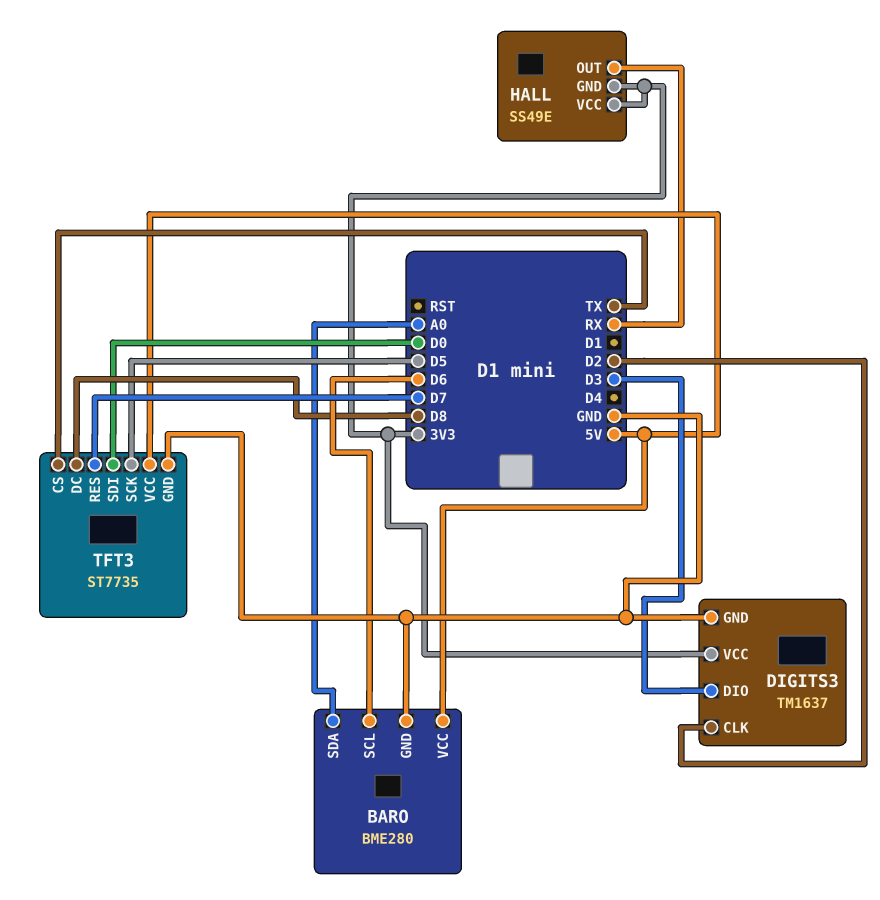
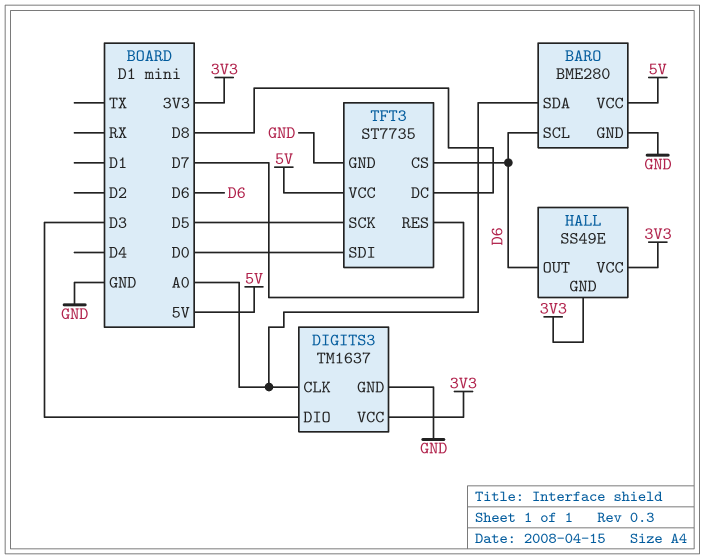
DIGITS3 pin CLK: D2 -> A0
HALL pin OUT: RX -> D6
TFT3 pin CS: TX -> D6

